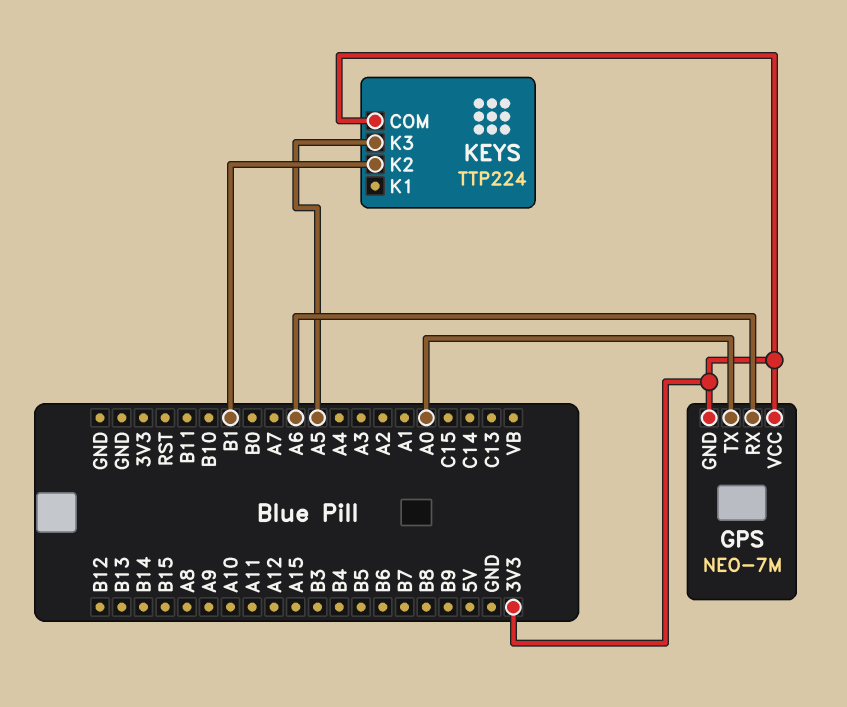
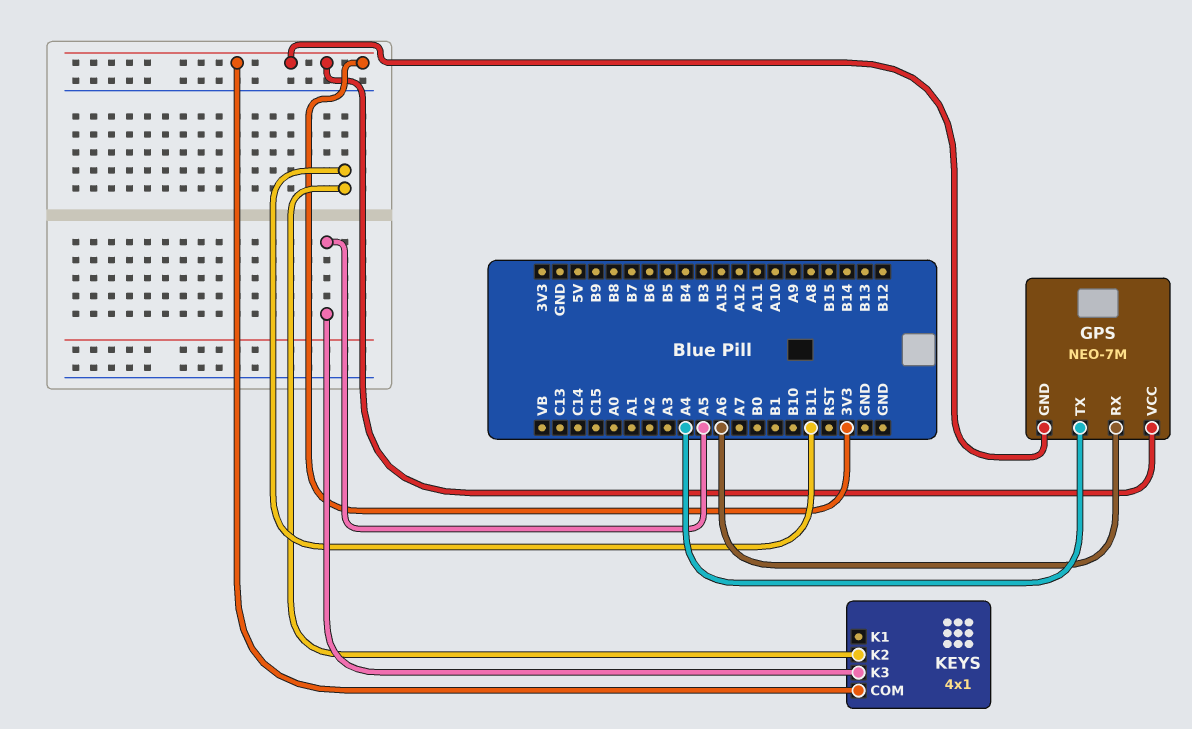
GPS pin TX: A0 -> A4
KEYS: TTP224 -> 4x1
KEYS pin K2: B1 -> B11

